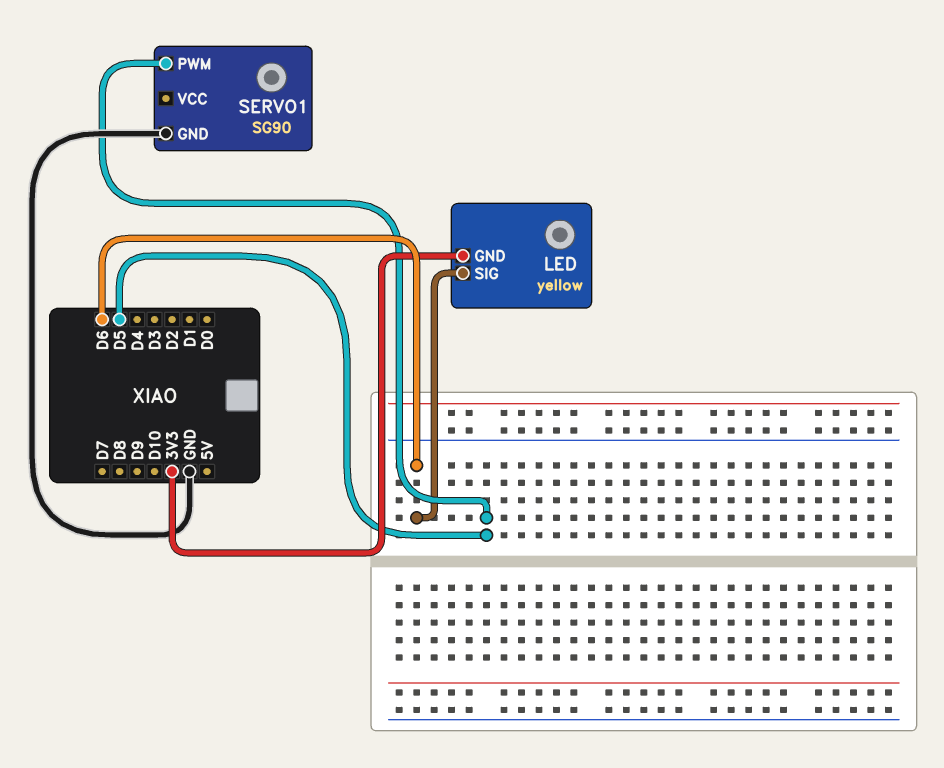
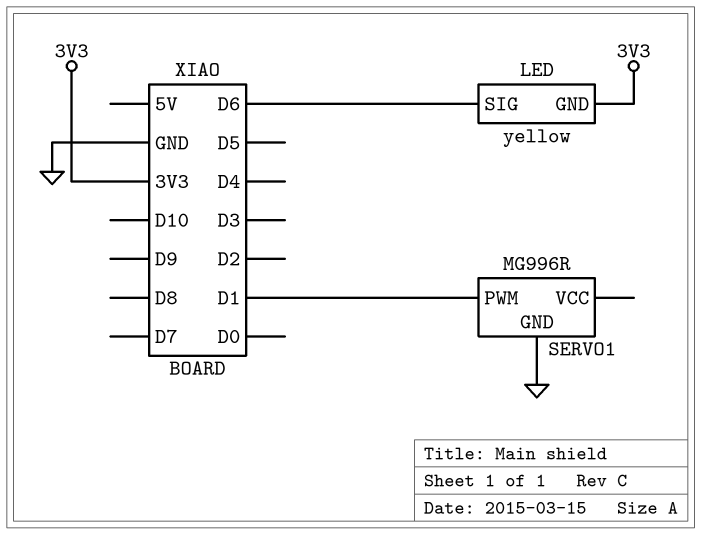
SERVO1: SG90 -> MG996R
SERVO1 pin PWM: D5 -> D1

